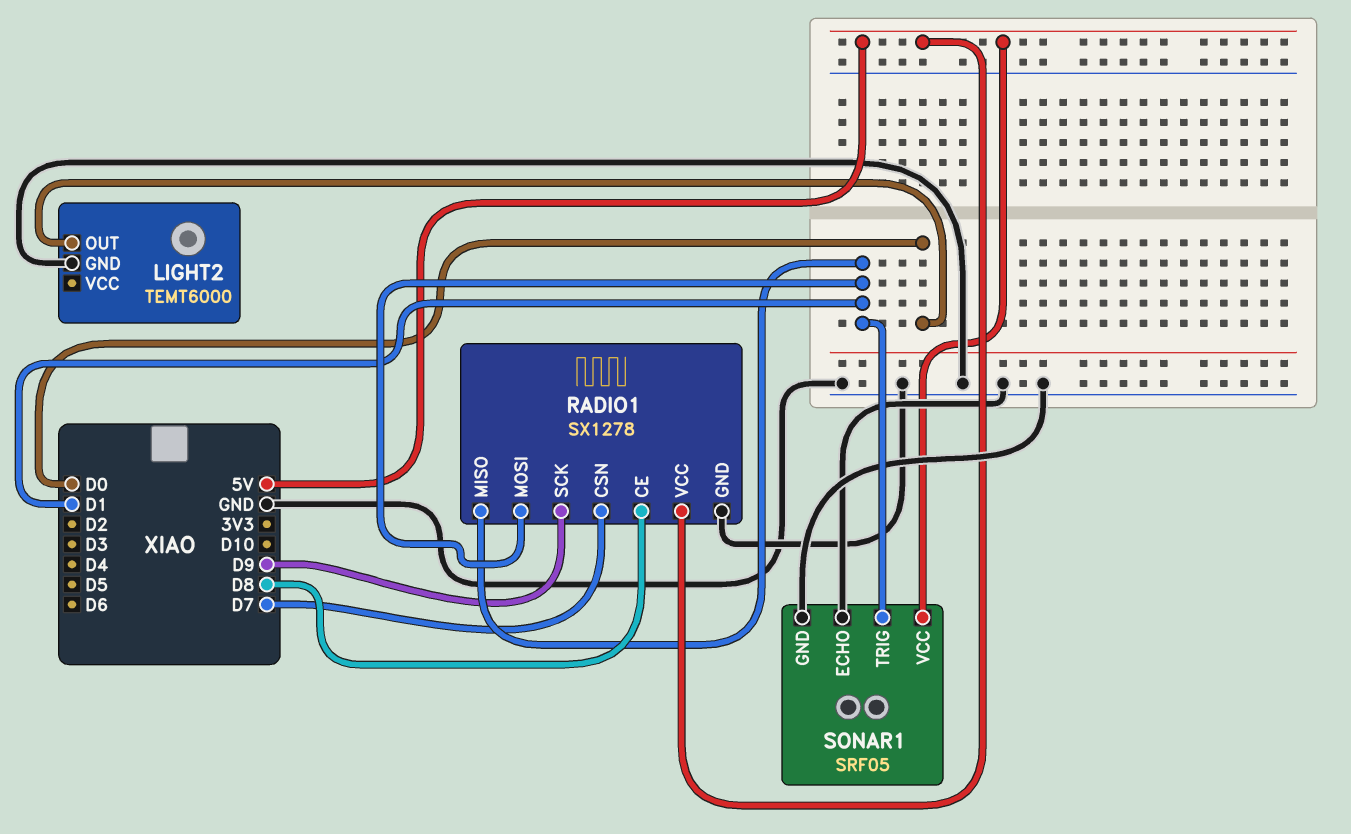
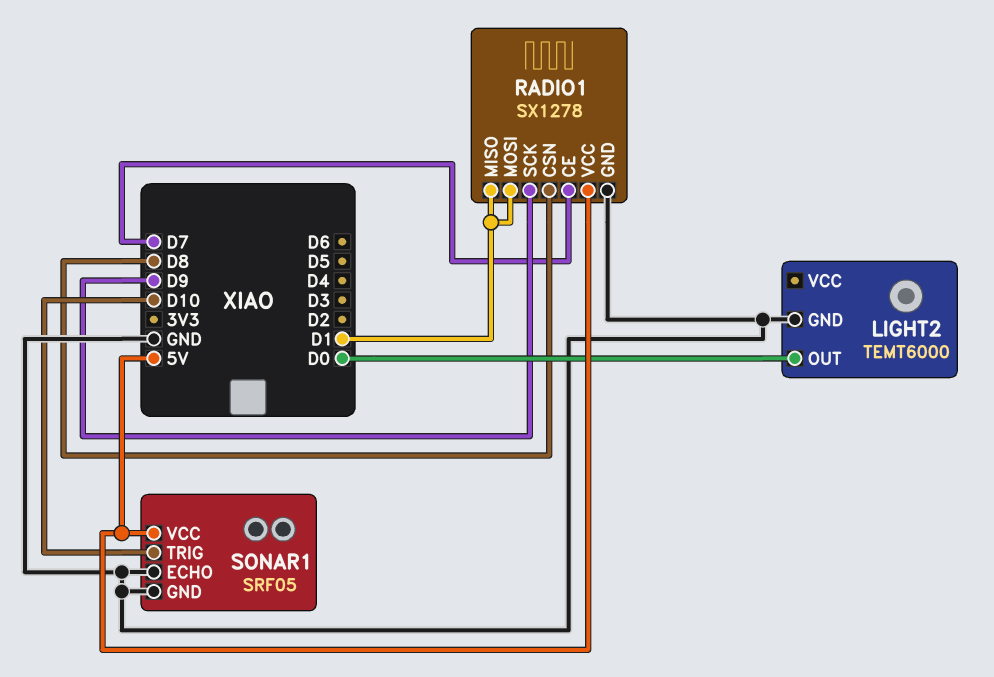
RADIO1 pin CE: D8 -> D7
RADIO1 pin CSN: D7 -> D8
SONAR1 pin TRIG: D1 -> D10

